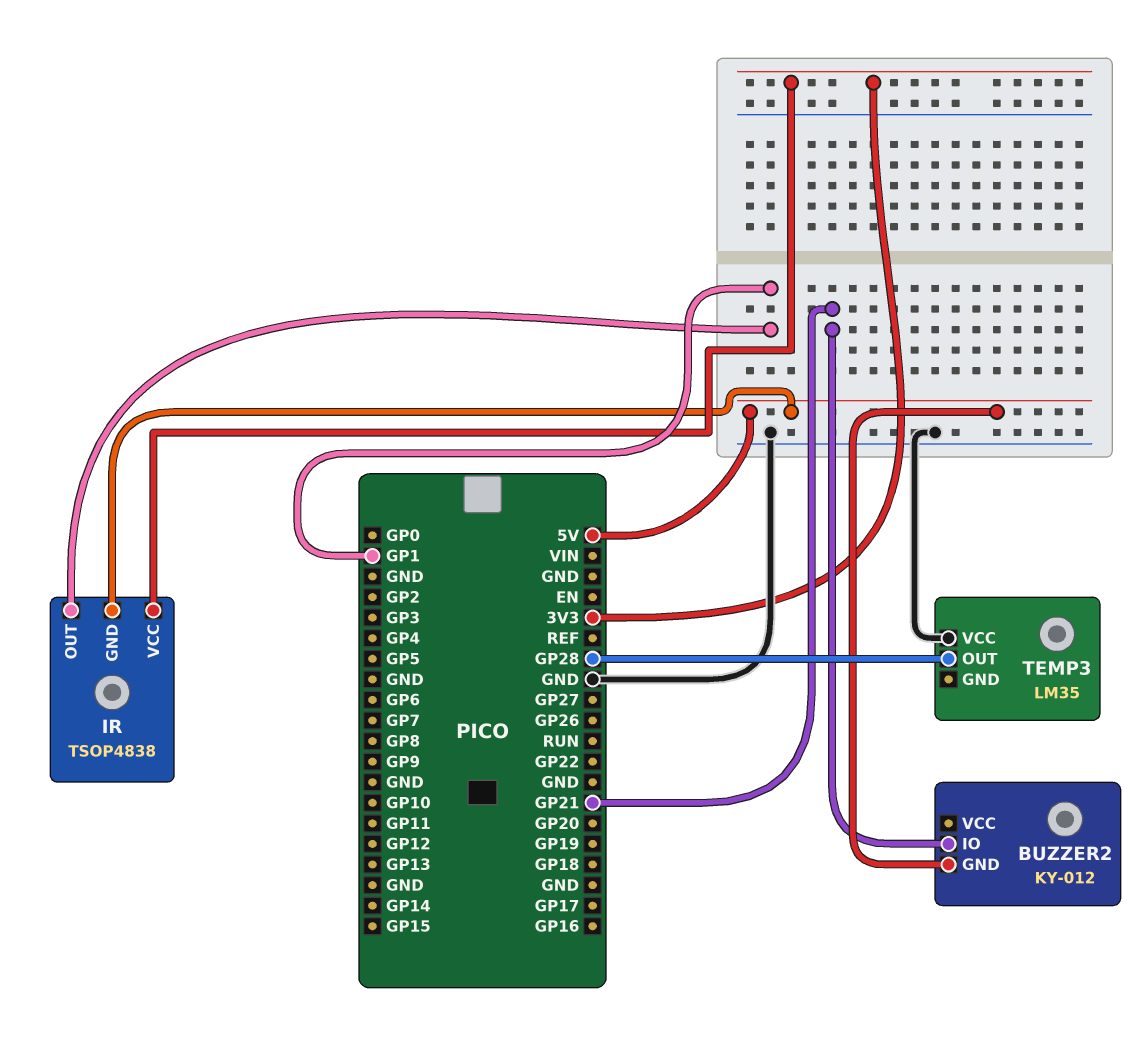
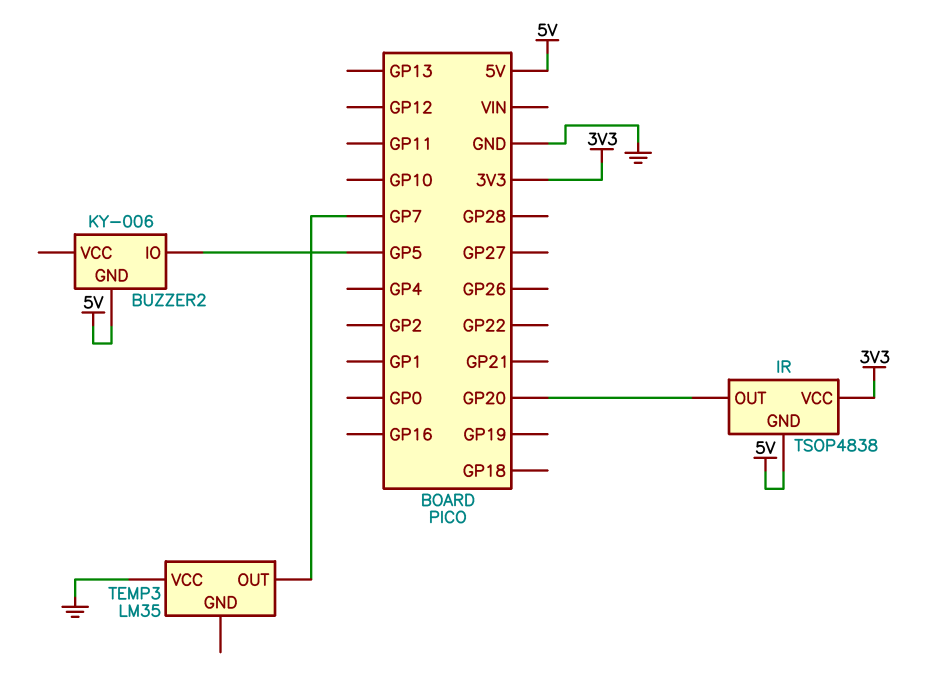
BUZZER2: KY-012 -> KY-006
BUZZER2 pin IO: GP21 -> GP5
IR pin OUT: GP1 -> GP20
TEMP3 pin OUT: GP28 -> GP7

